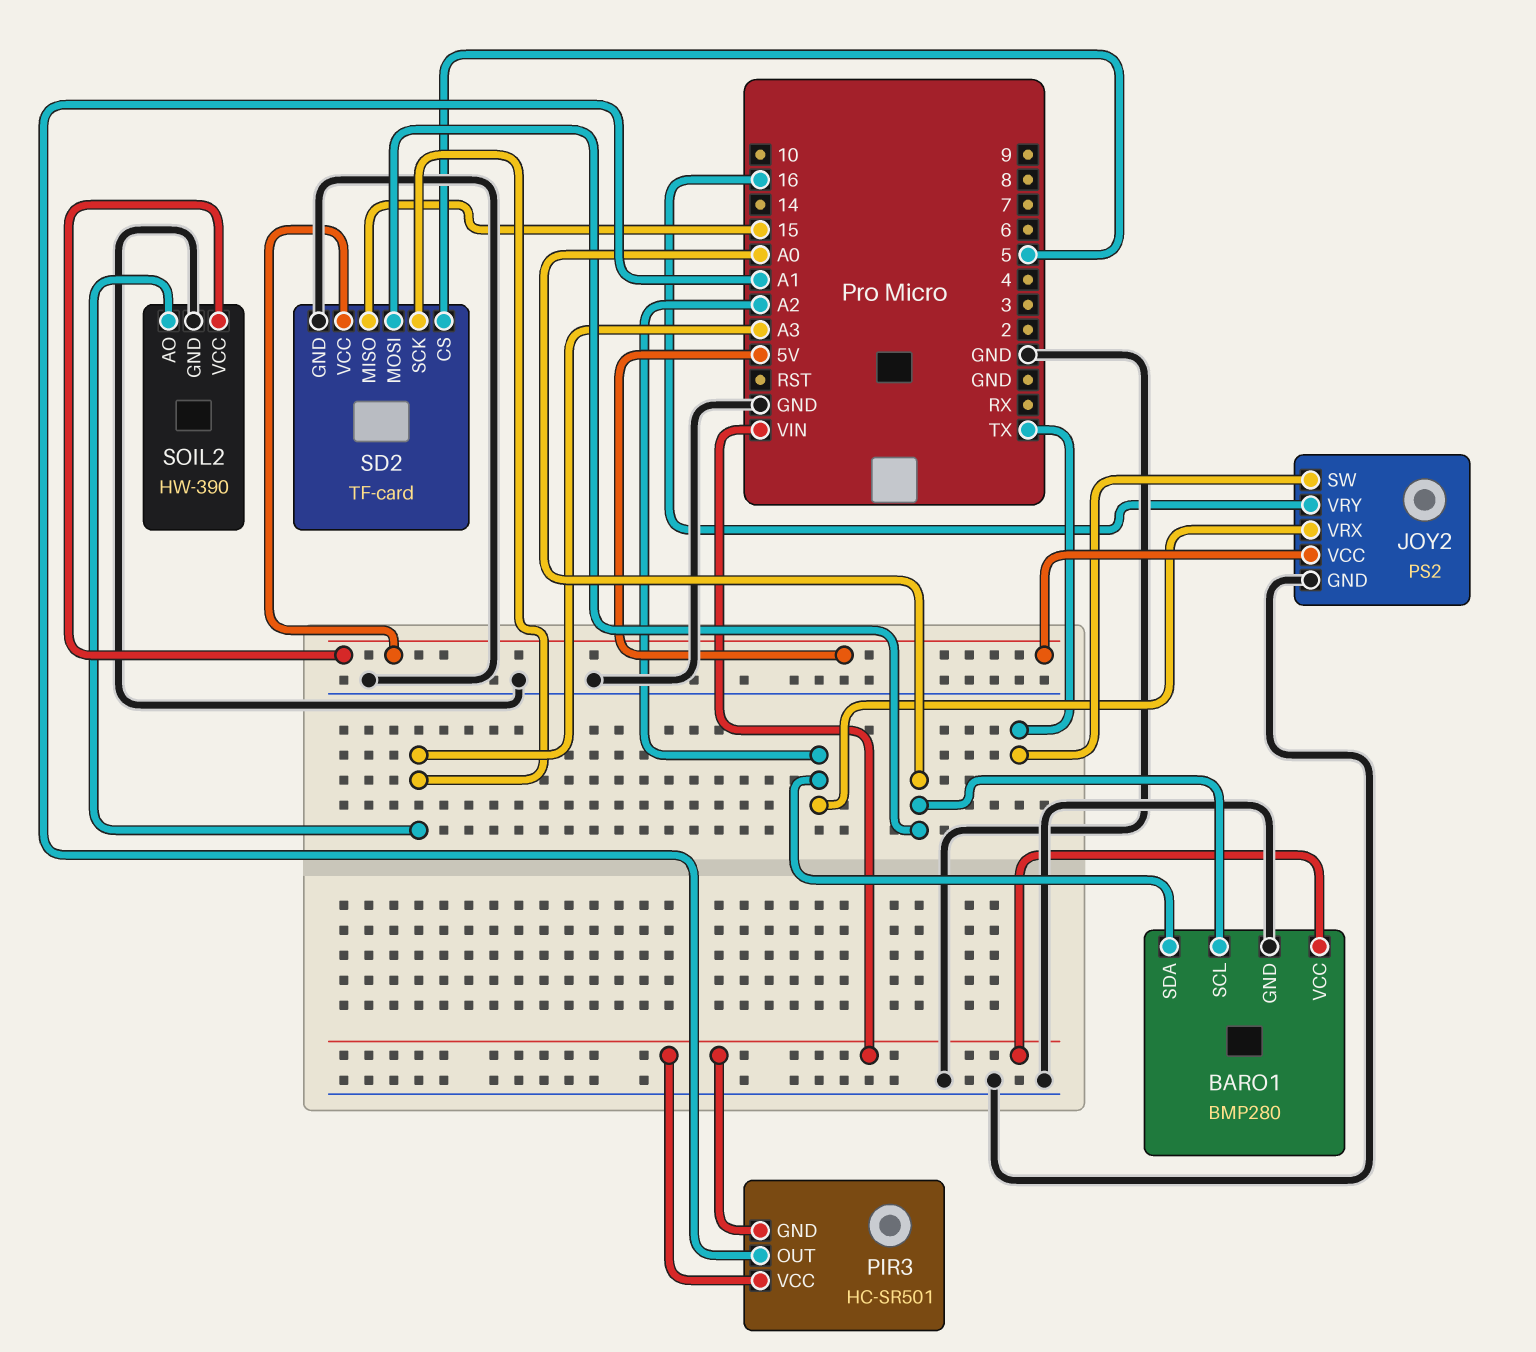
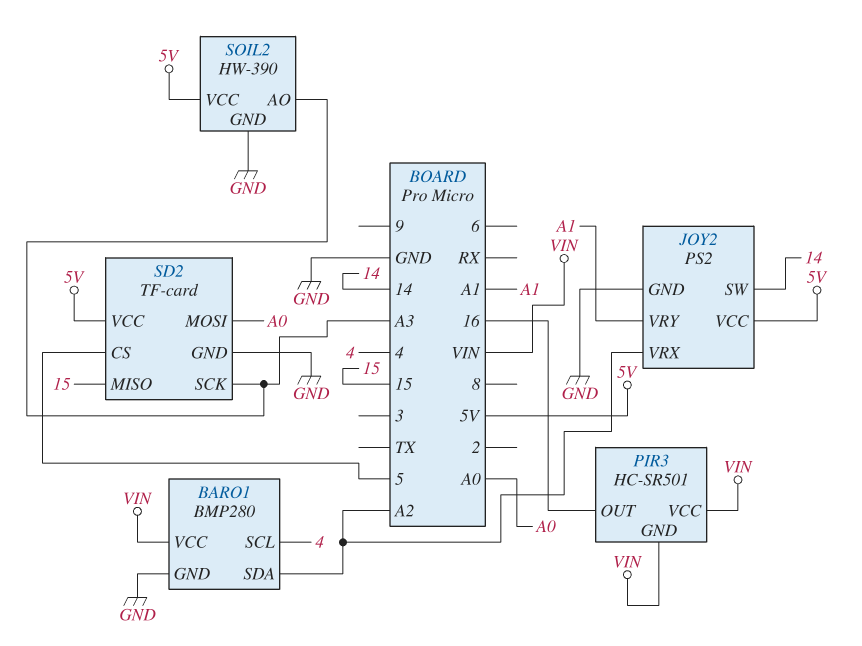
BARO1 pin SCL: A0 -> 4
JOY2 pin SW: TX -> 14
JOY2 pin VRY: 16 -> A1
PIR3 pin OUT: A1 -> 16

